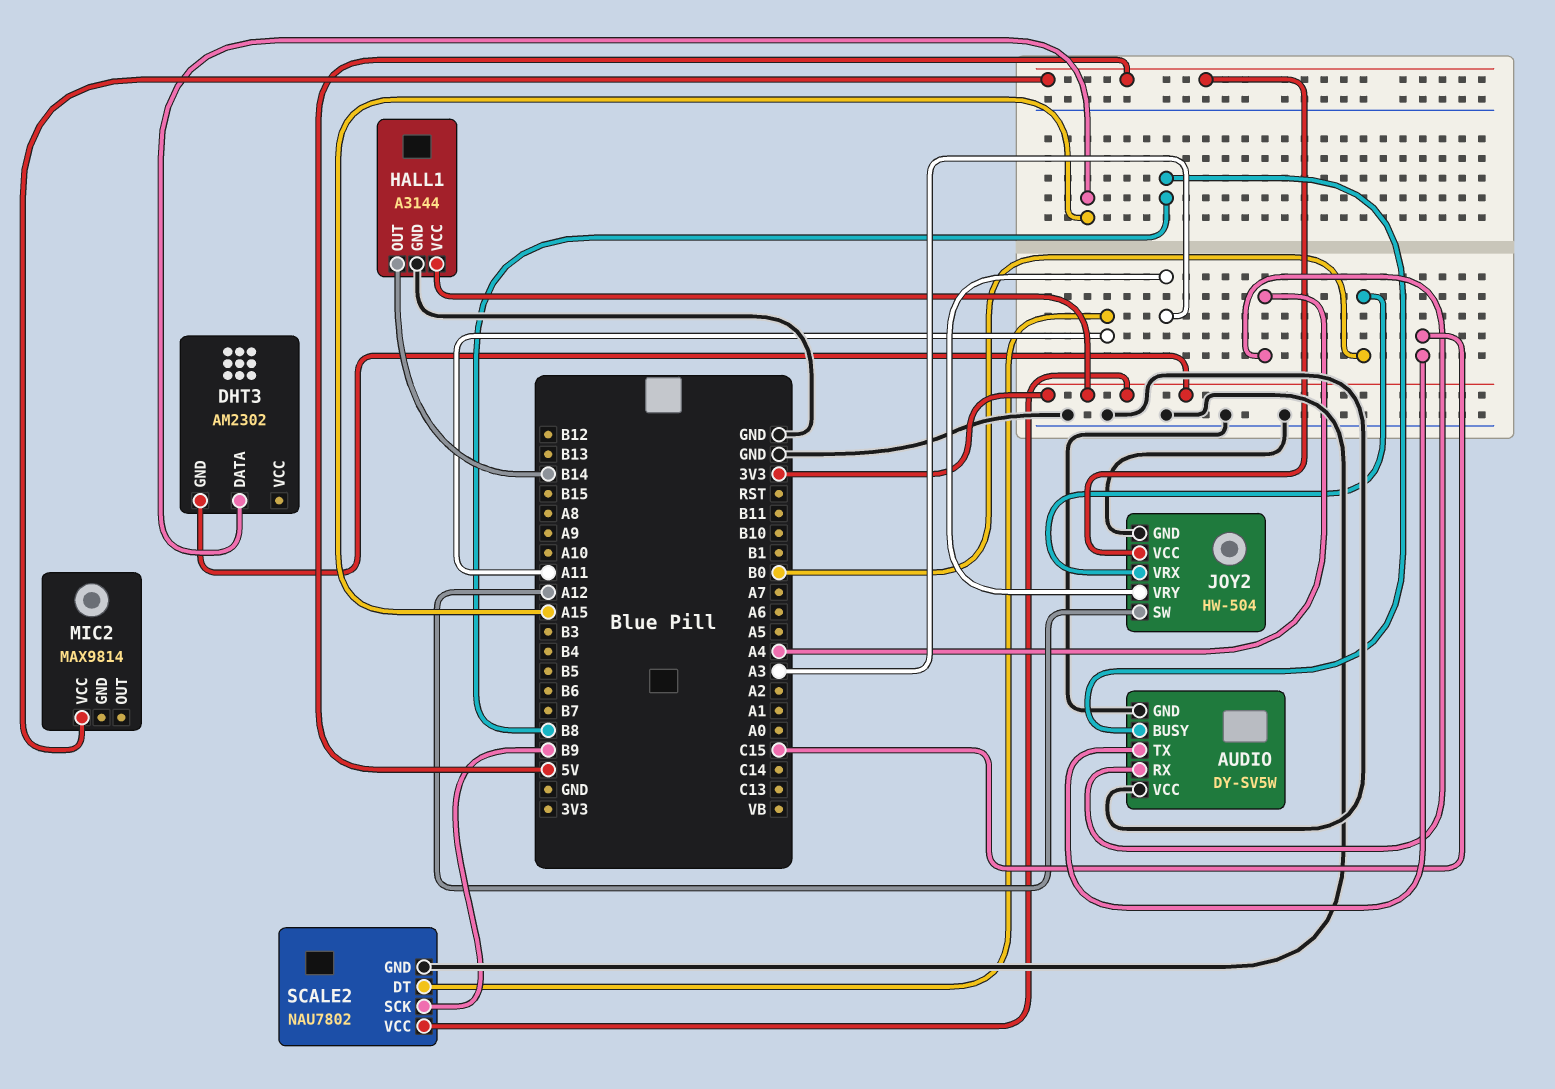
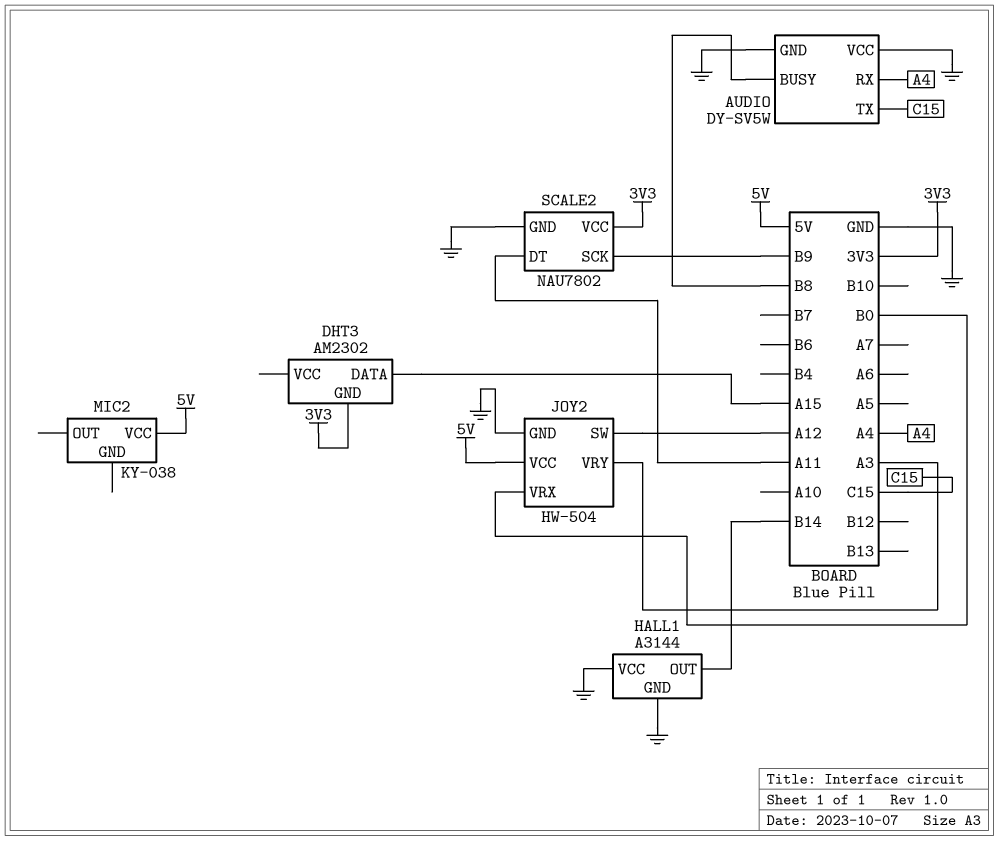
HALL1 pin VCC: 3V3 -> GND
MIC2: MAX9814 -> KY-038

